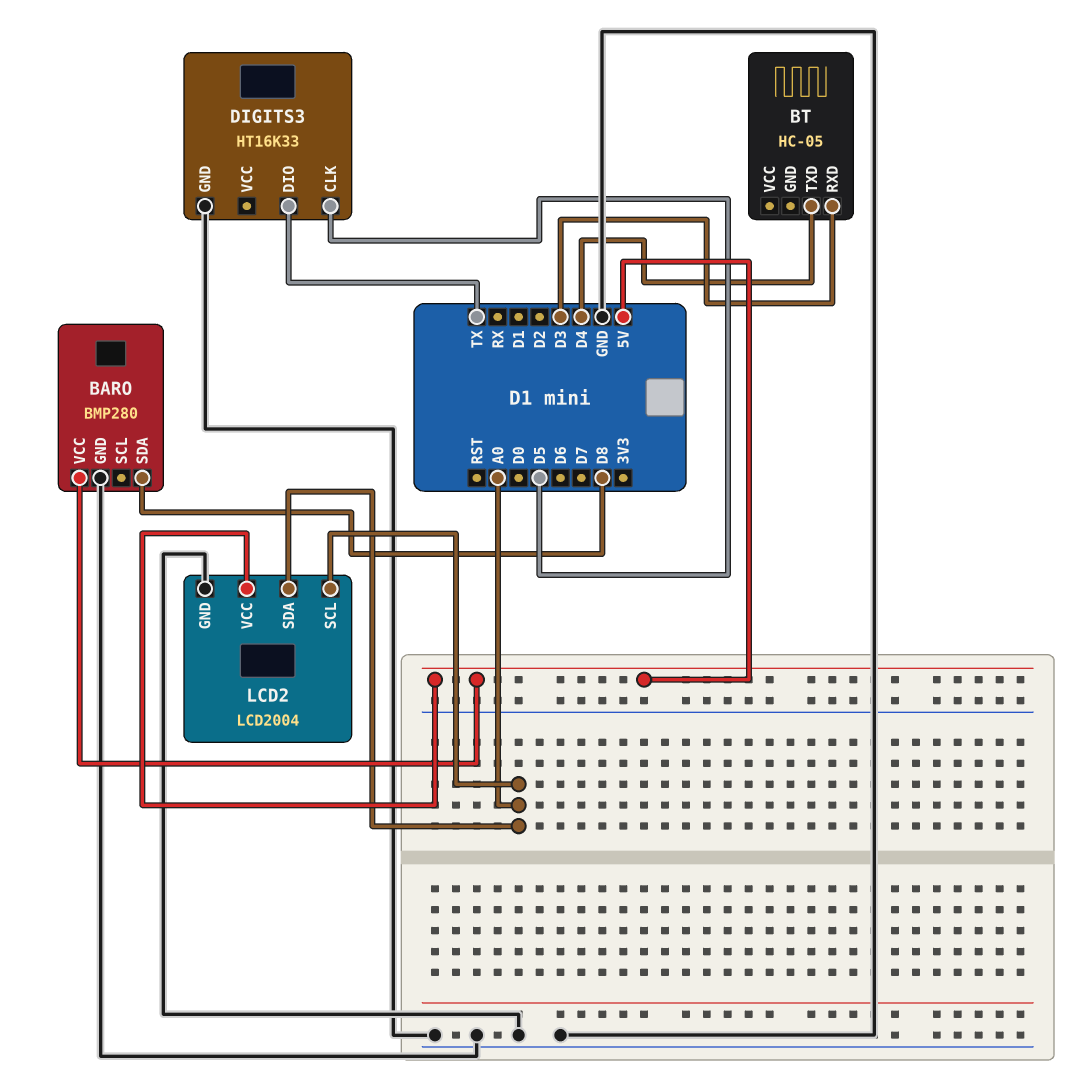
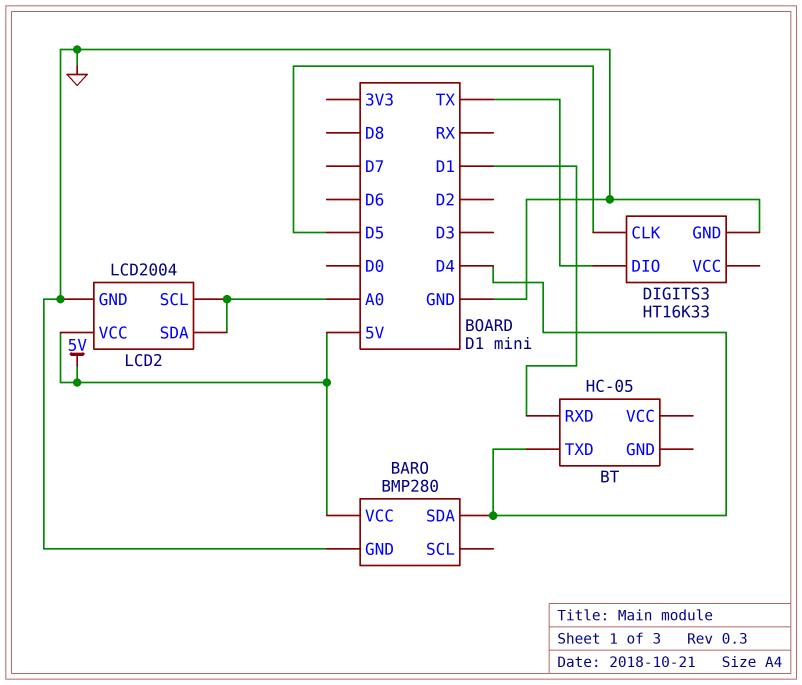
BARO pin SDA: D8 -> D4
BT pin RXD: D3 -> D1

